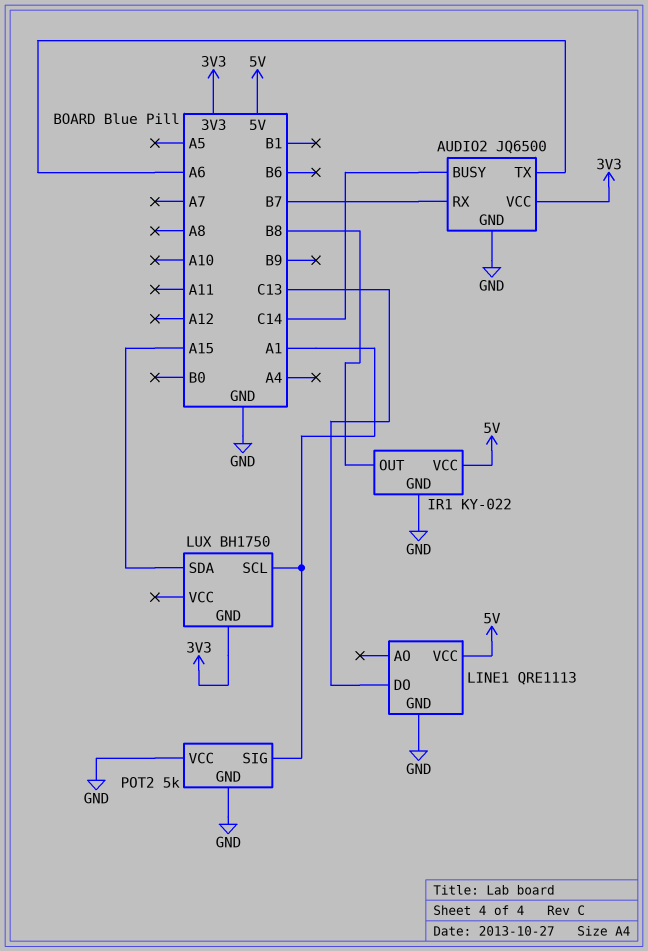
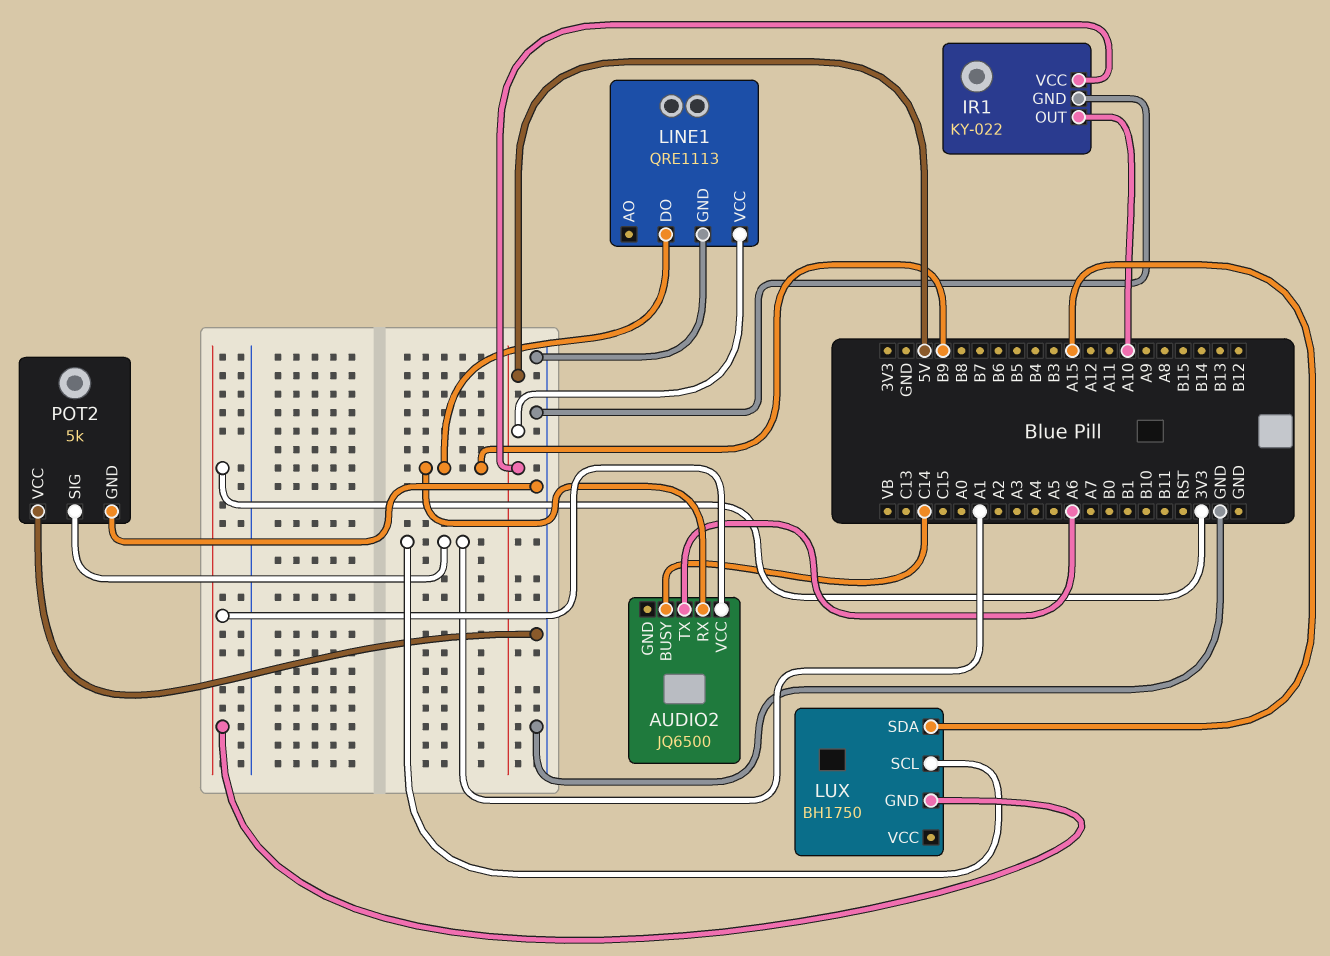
AUDIO2 pin GND: GND -> none
AUDIO2 pin RX: B7 -> B9
IR1 pin OUT: B8 -> A10
LINE1 pin DO: C13 -> B9

